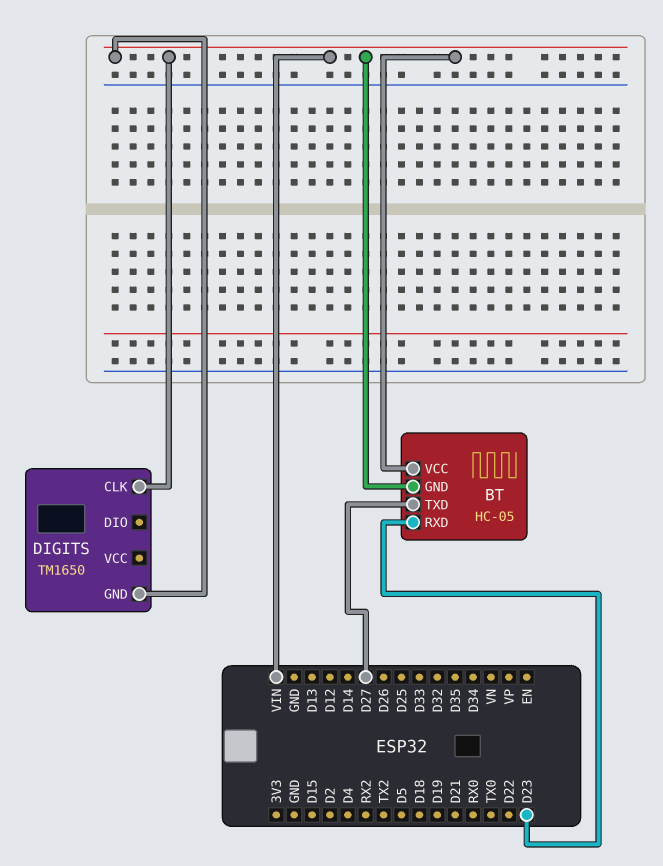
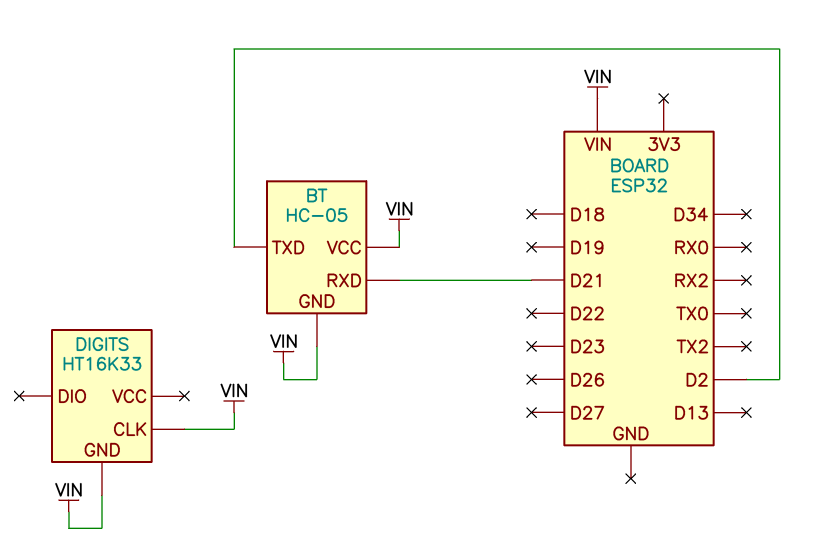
BT pin RXD: D23 -> D21
BT pin TXD: D27 -> D2
DIGITS: TM1650 -> HT16K33

